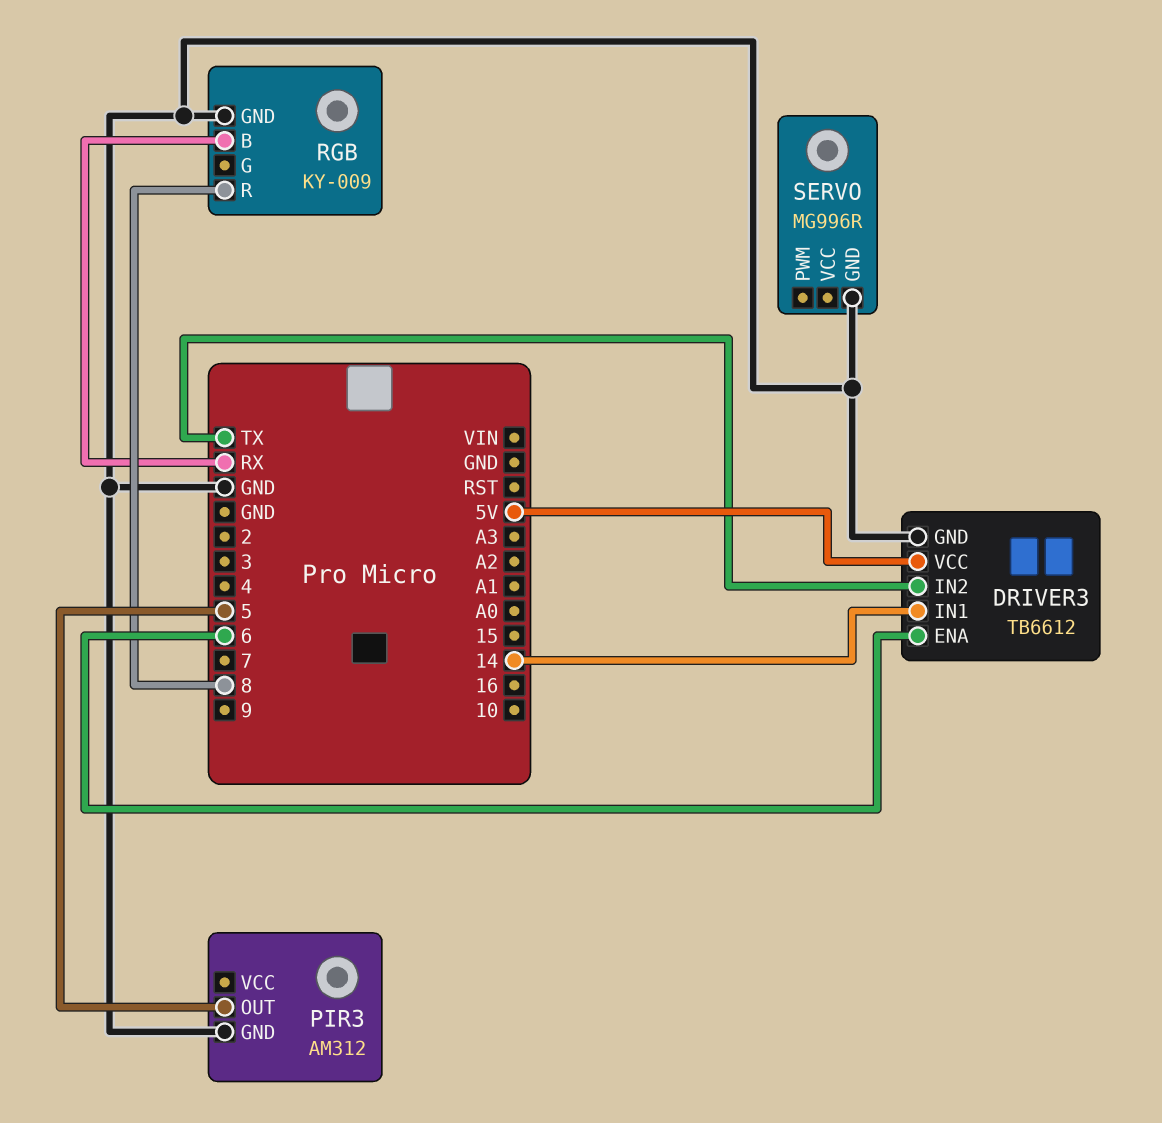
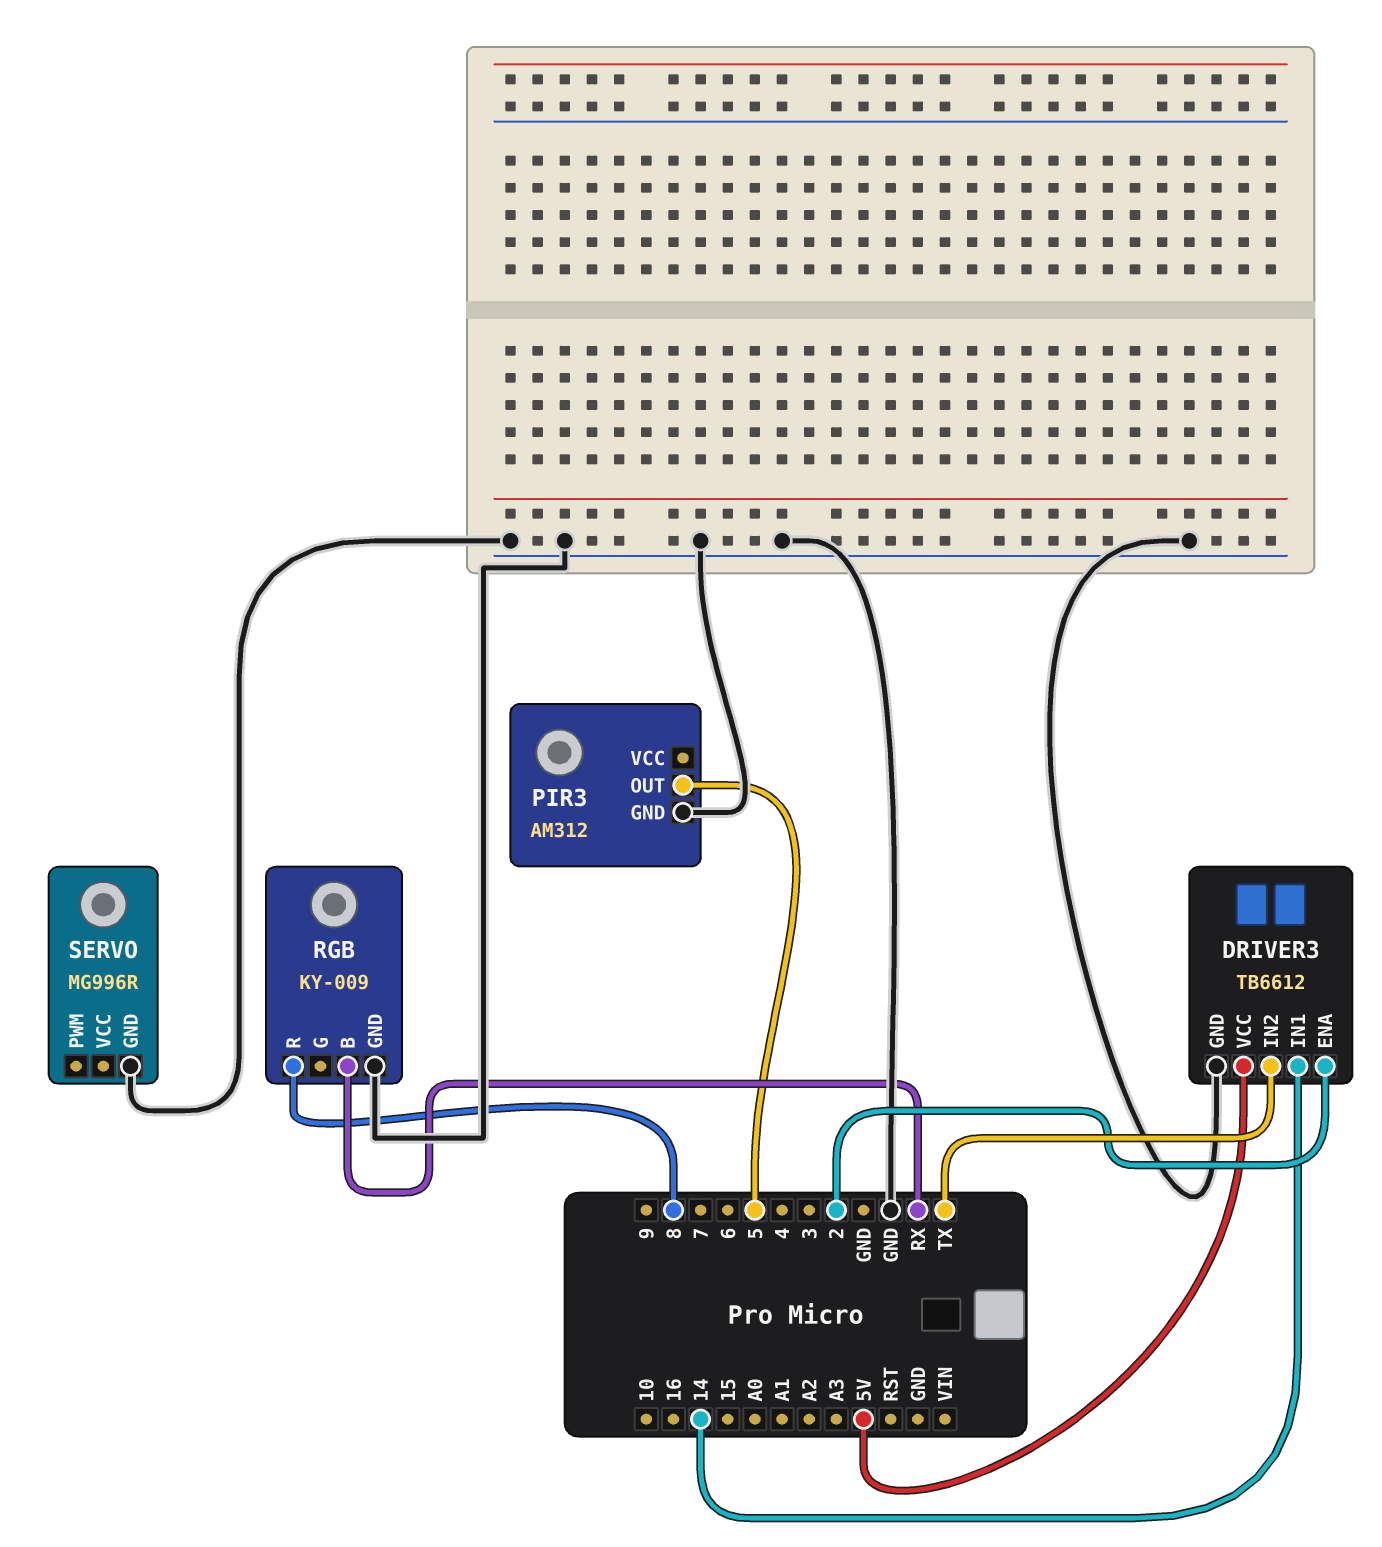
DRIVER3 pin ENA: 6 -> 2

